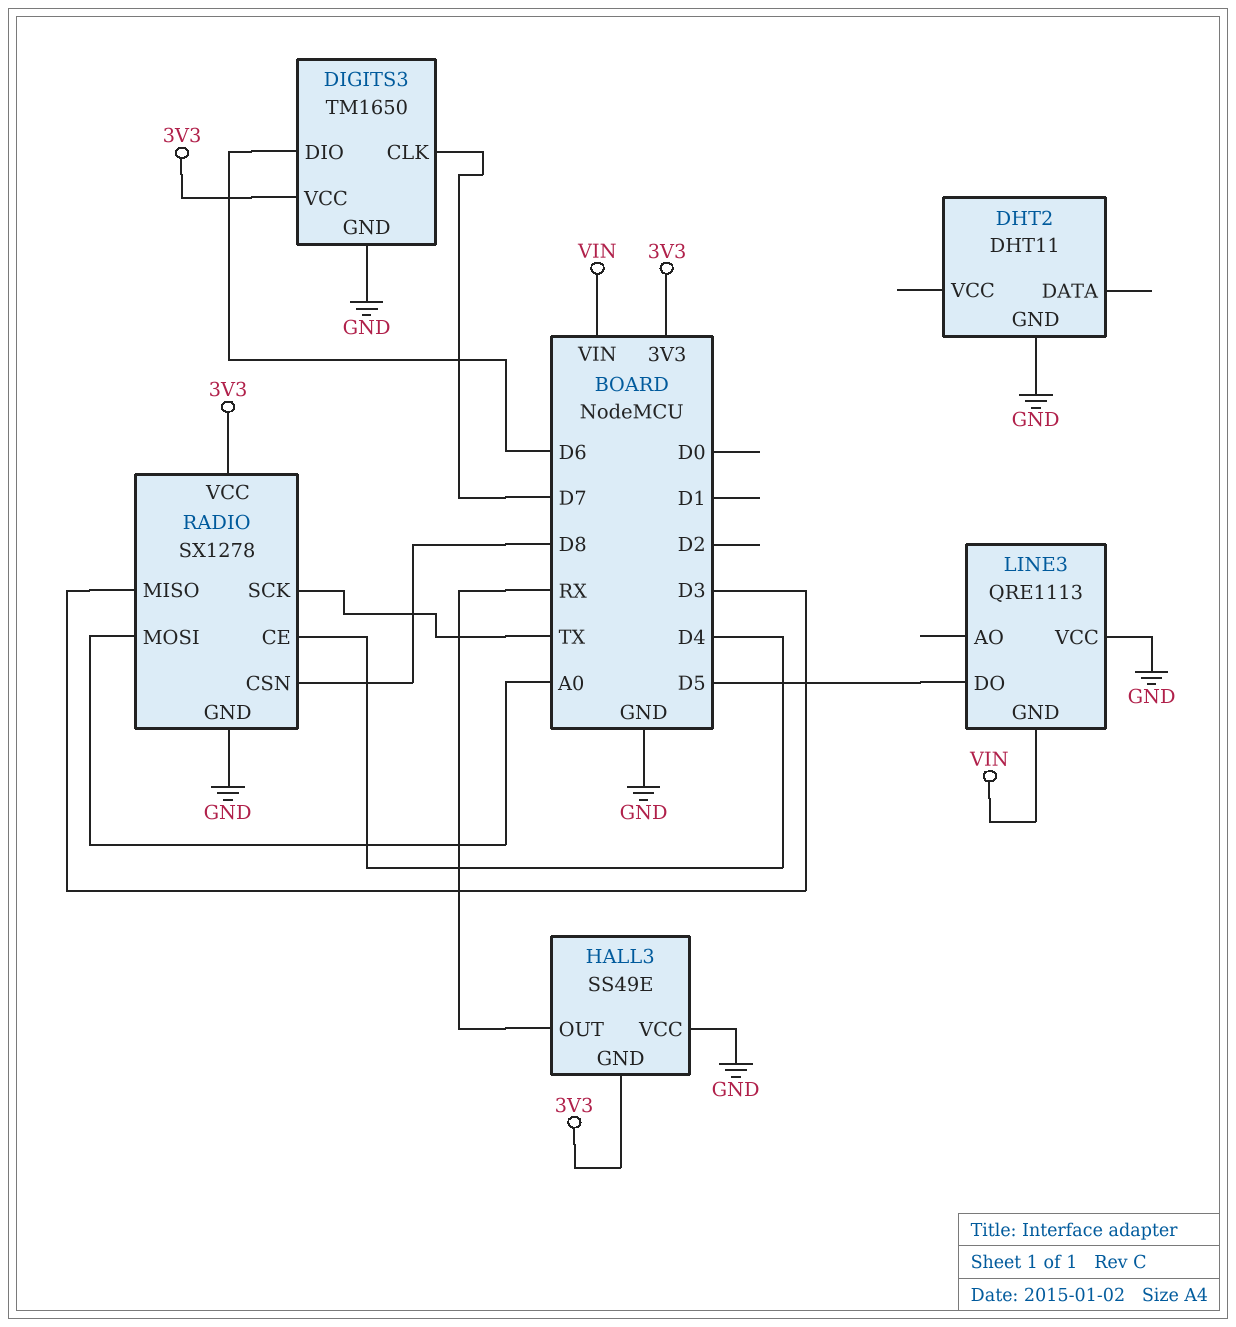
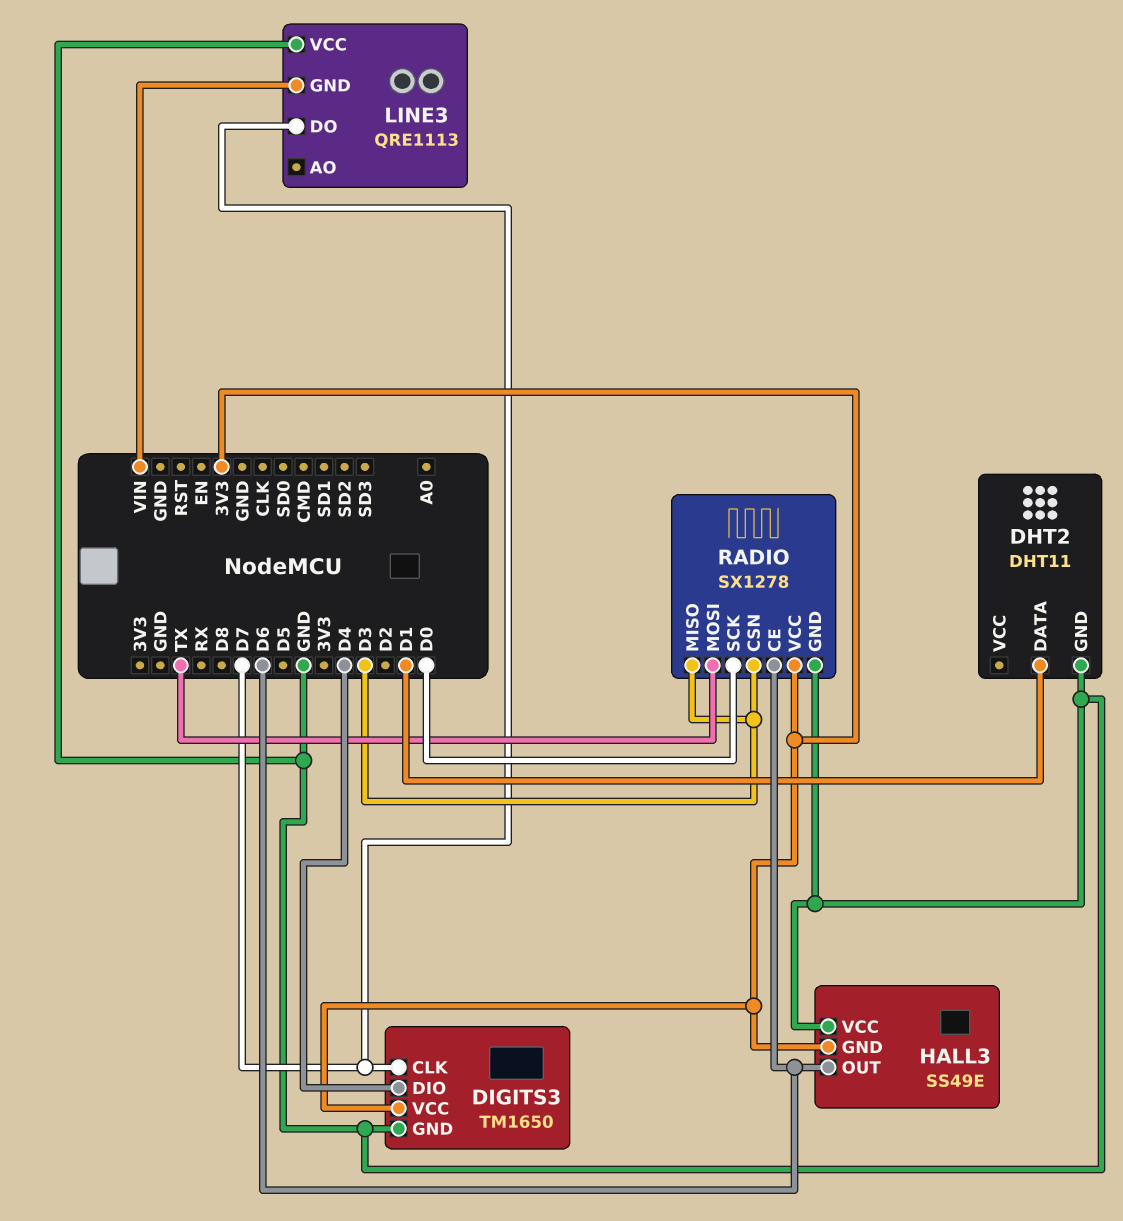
DHT2 pin DATA: none -> D1
DIGITS3 pin DIO: D6 -> D4
HALL3 pin OUT: RX -> D6
LINE3 pin DO: D5 -> D7
RADIO pin CE: D4 -> D6
RADIO pin CSN: D8 -> D3
RADIO pin MOSI: A0 -> TX
RADIO pin SCK: TX -> D0

